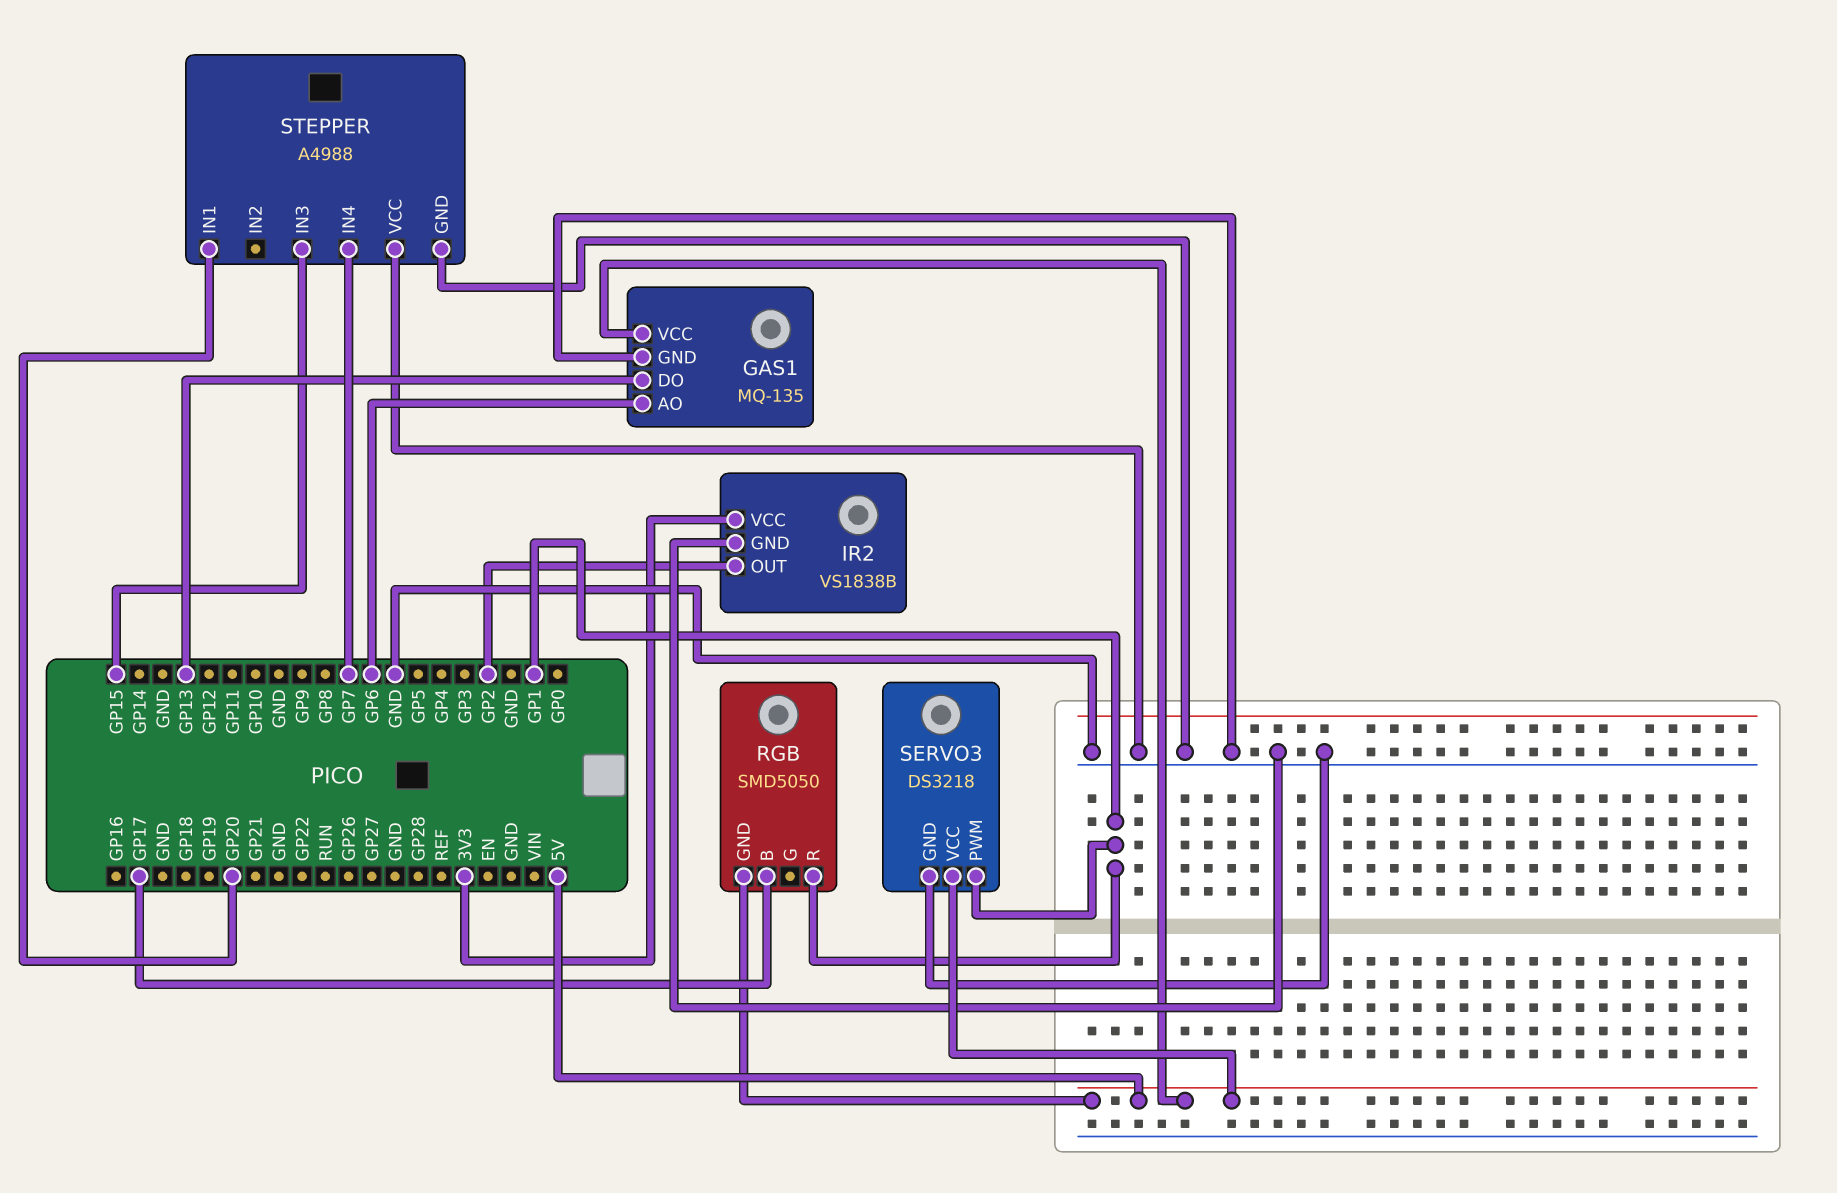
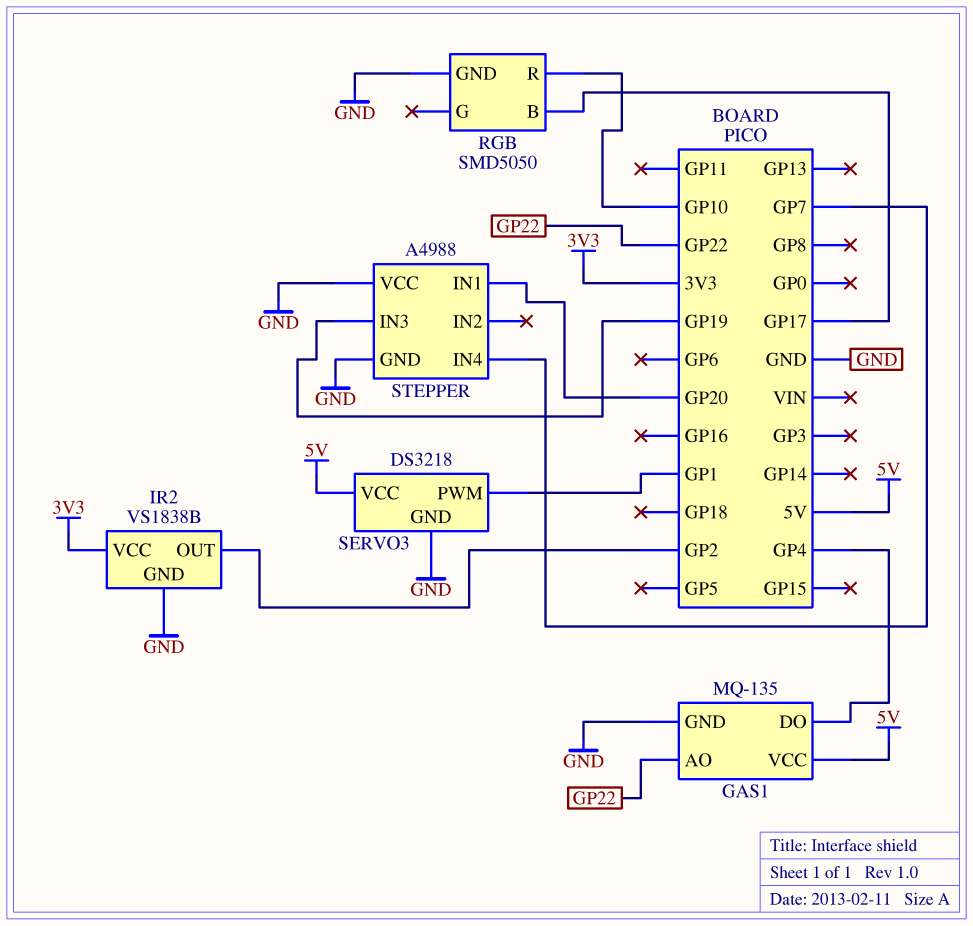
GAS1 pin AO: GP6 -> GP22
GAS1 pin DO: GP13 -> GP4
RGB pin GND: 5V -> GND
RGB pin R: GP1 -> GP10
STEPPER pin IN3: GP15 -> GP19

